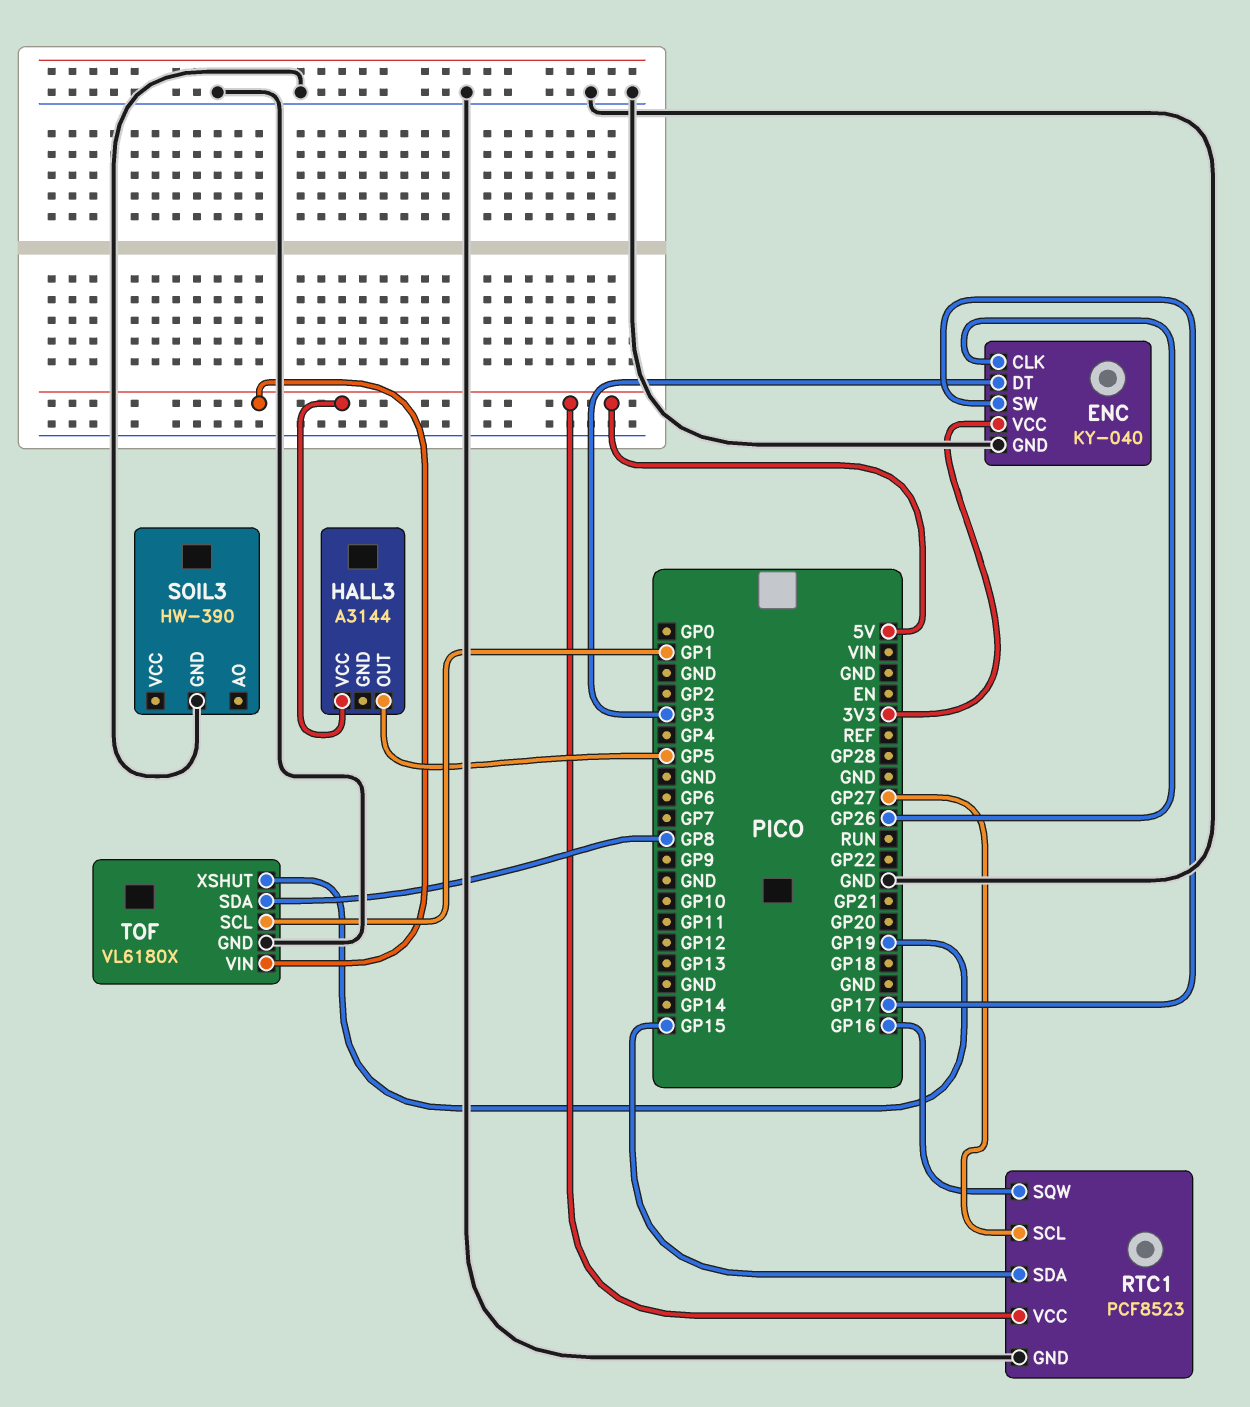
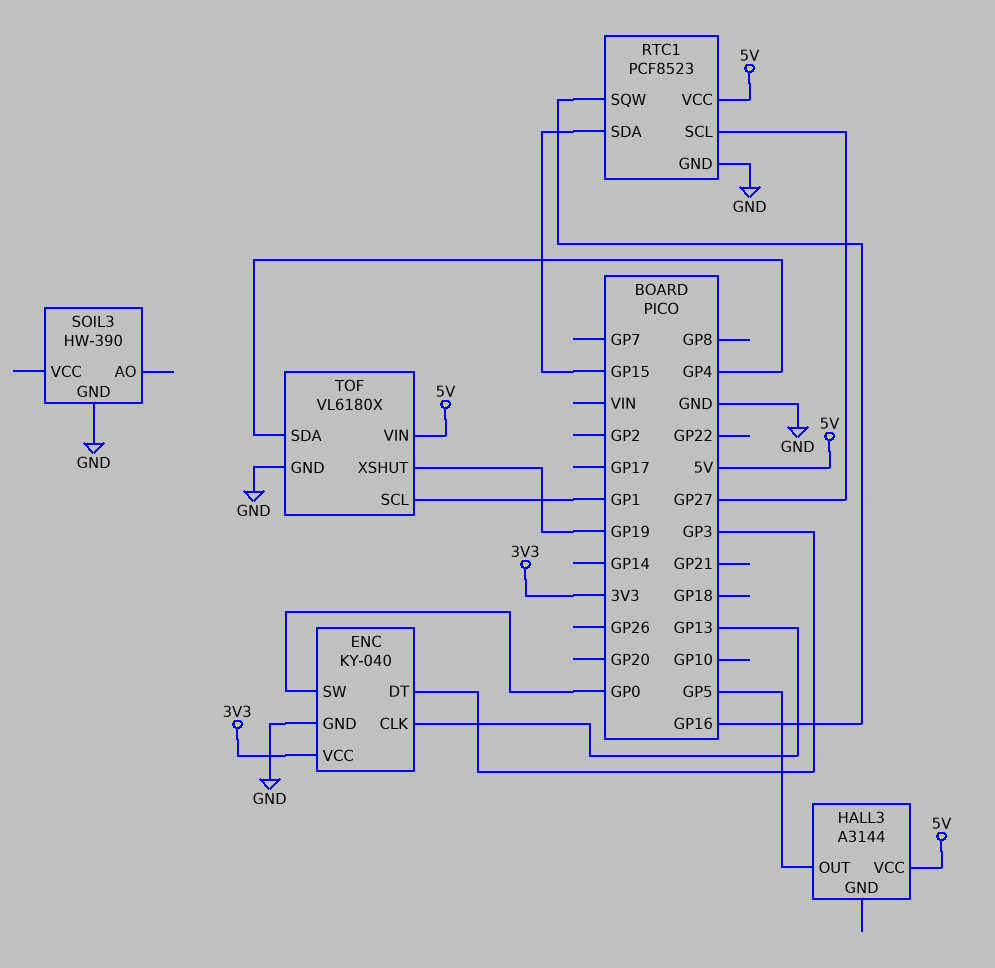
ENC pin CLK: GP26 -> GP13
ENC pin SW: GP17 -> GP0
TOF pin SDA: GP8 -> GP4

